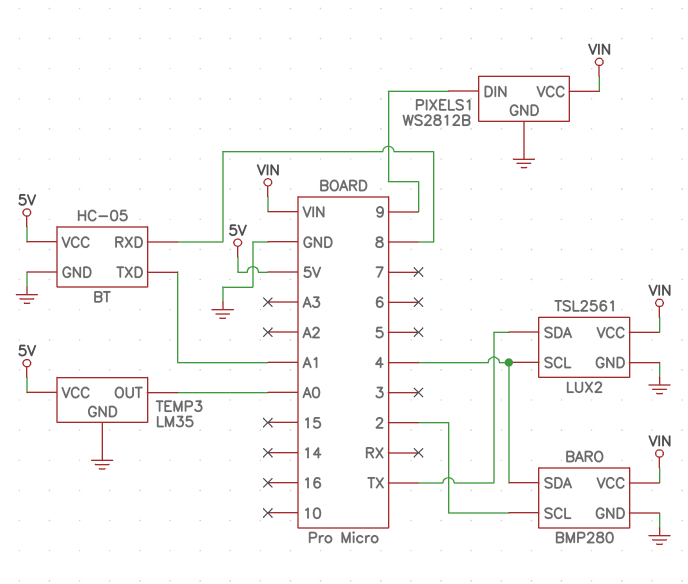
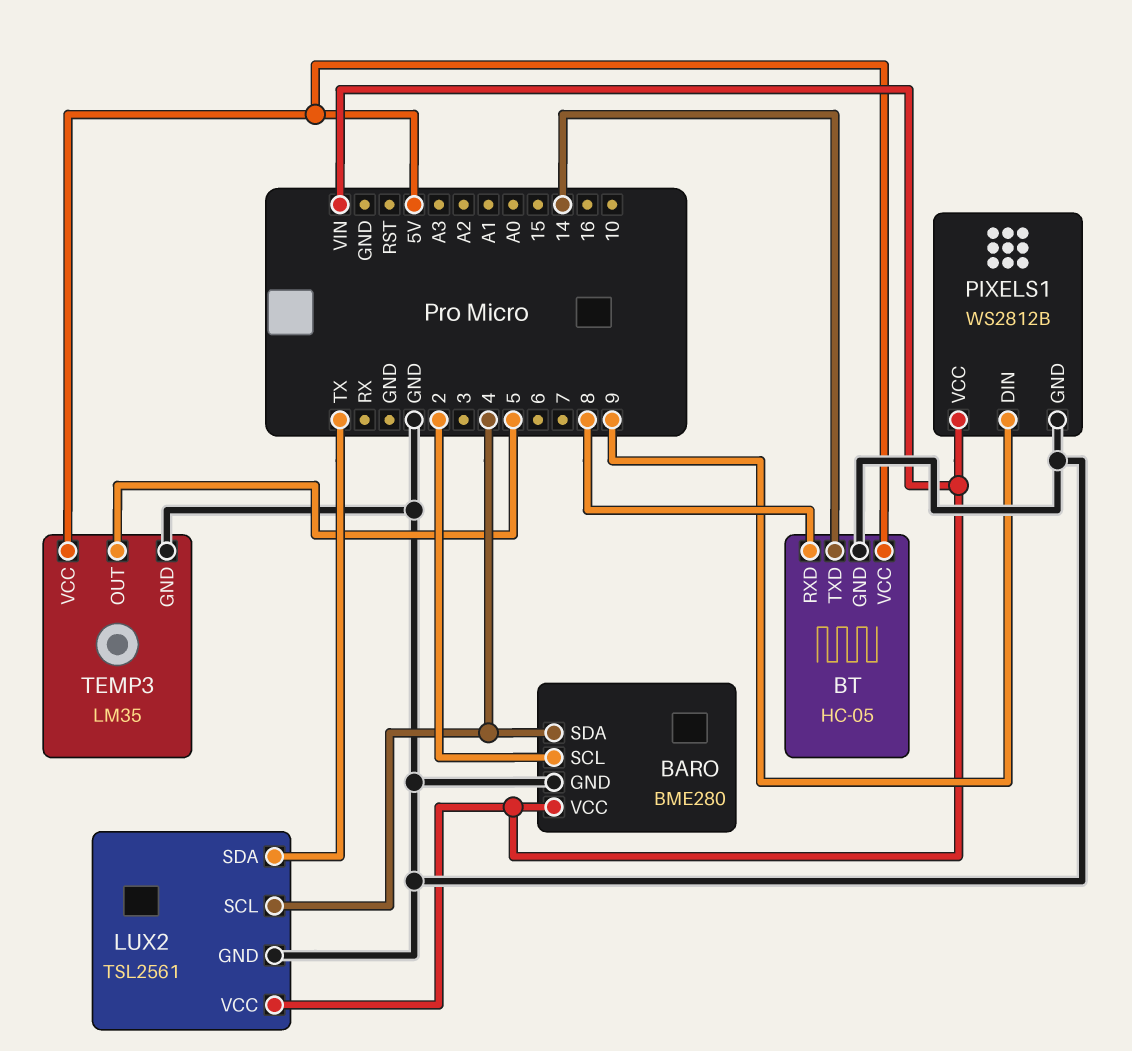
BARO: BMP280 -> BME280
BT pin TXD: A1 -> 14
TEMP3 pin OUT: A0 -> 5

